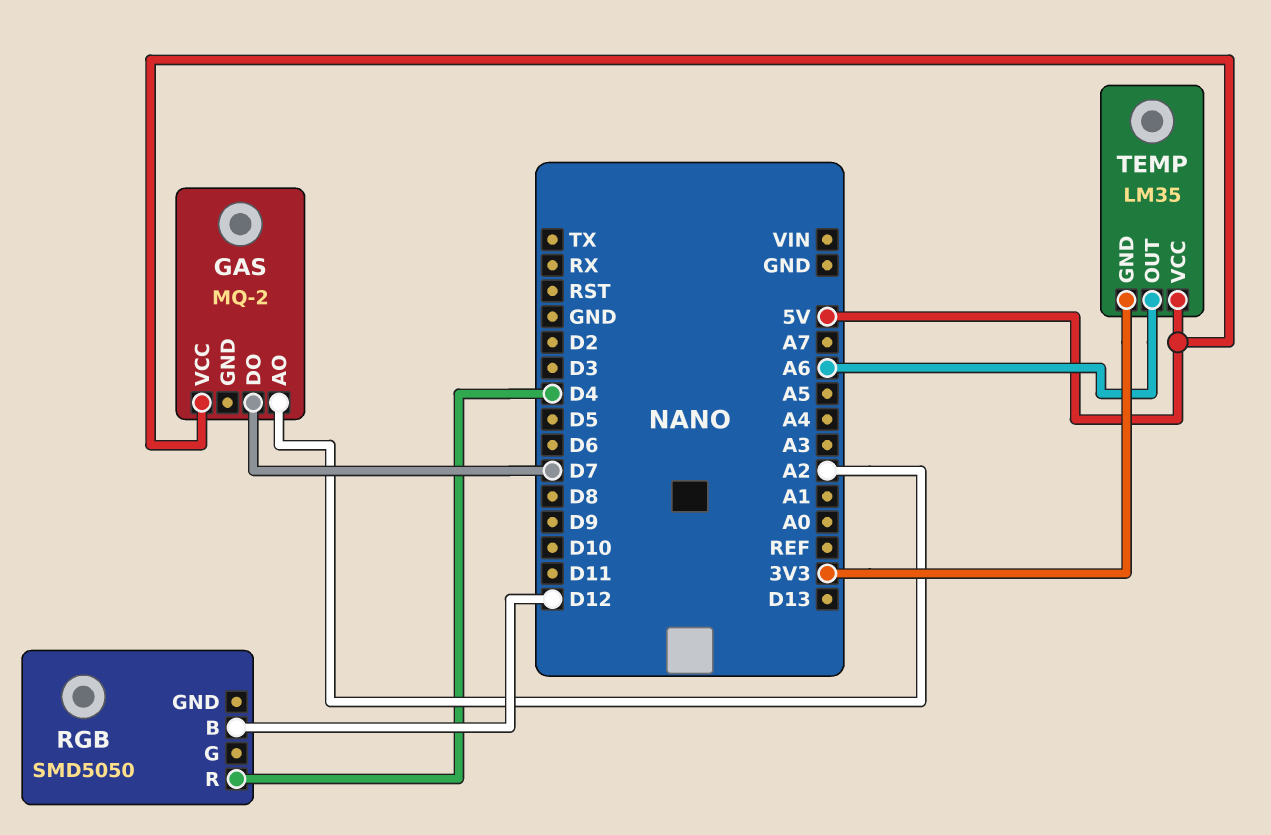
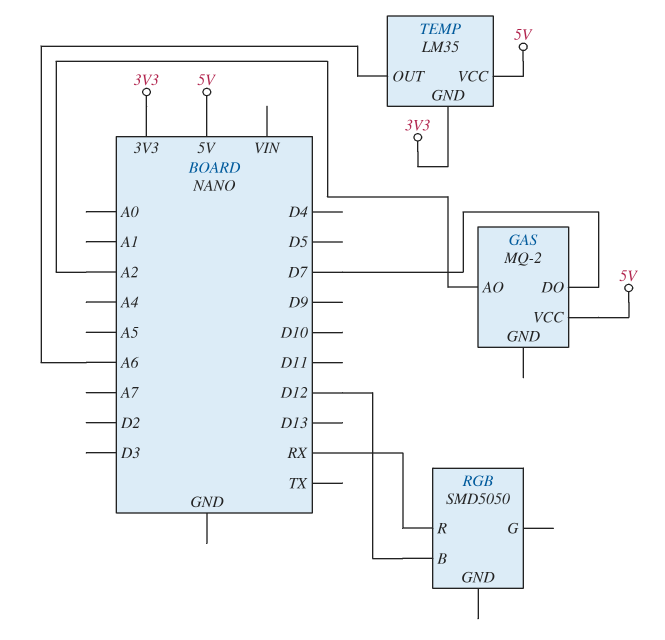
RGB pin R: D4 -> RX

